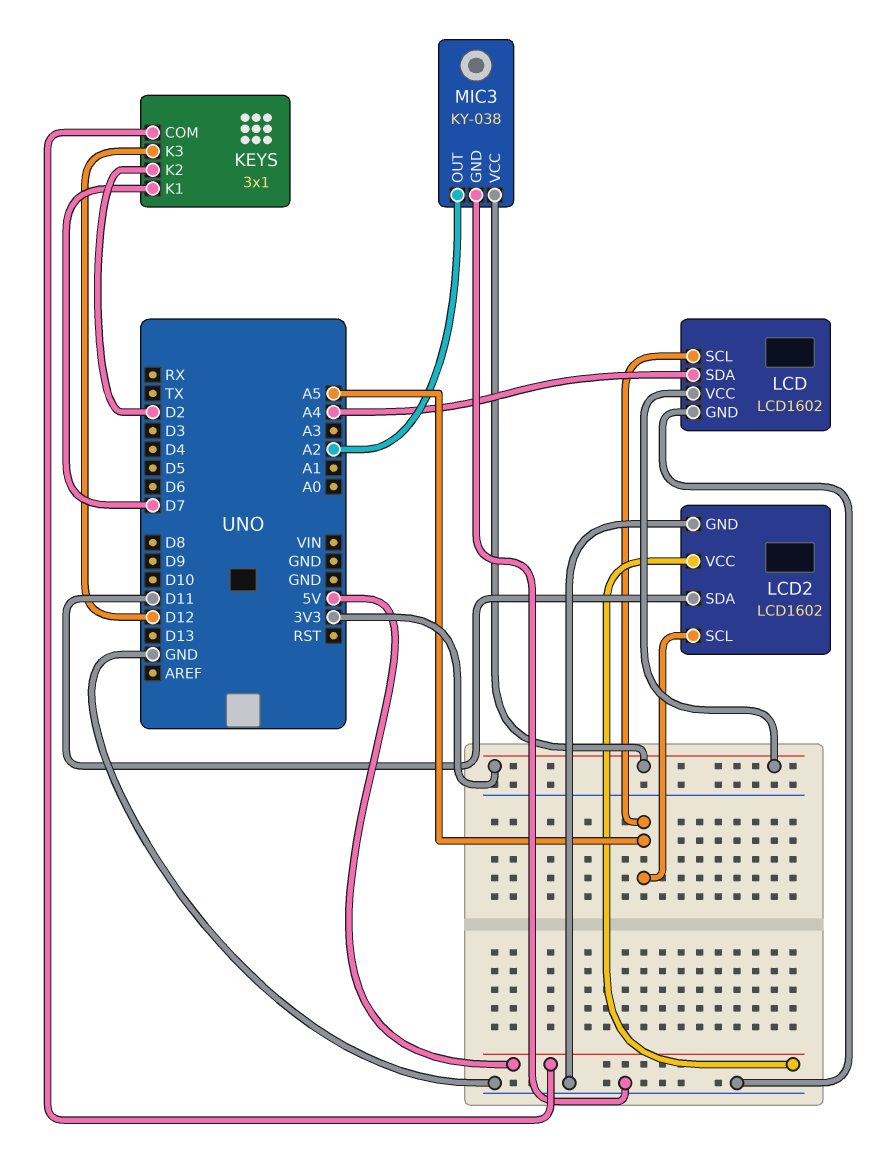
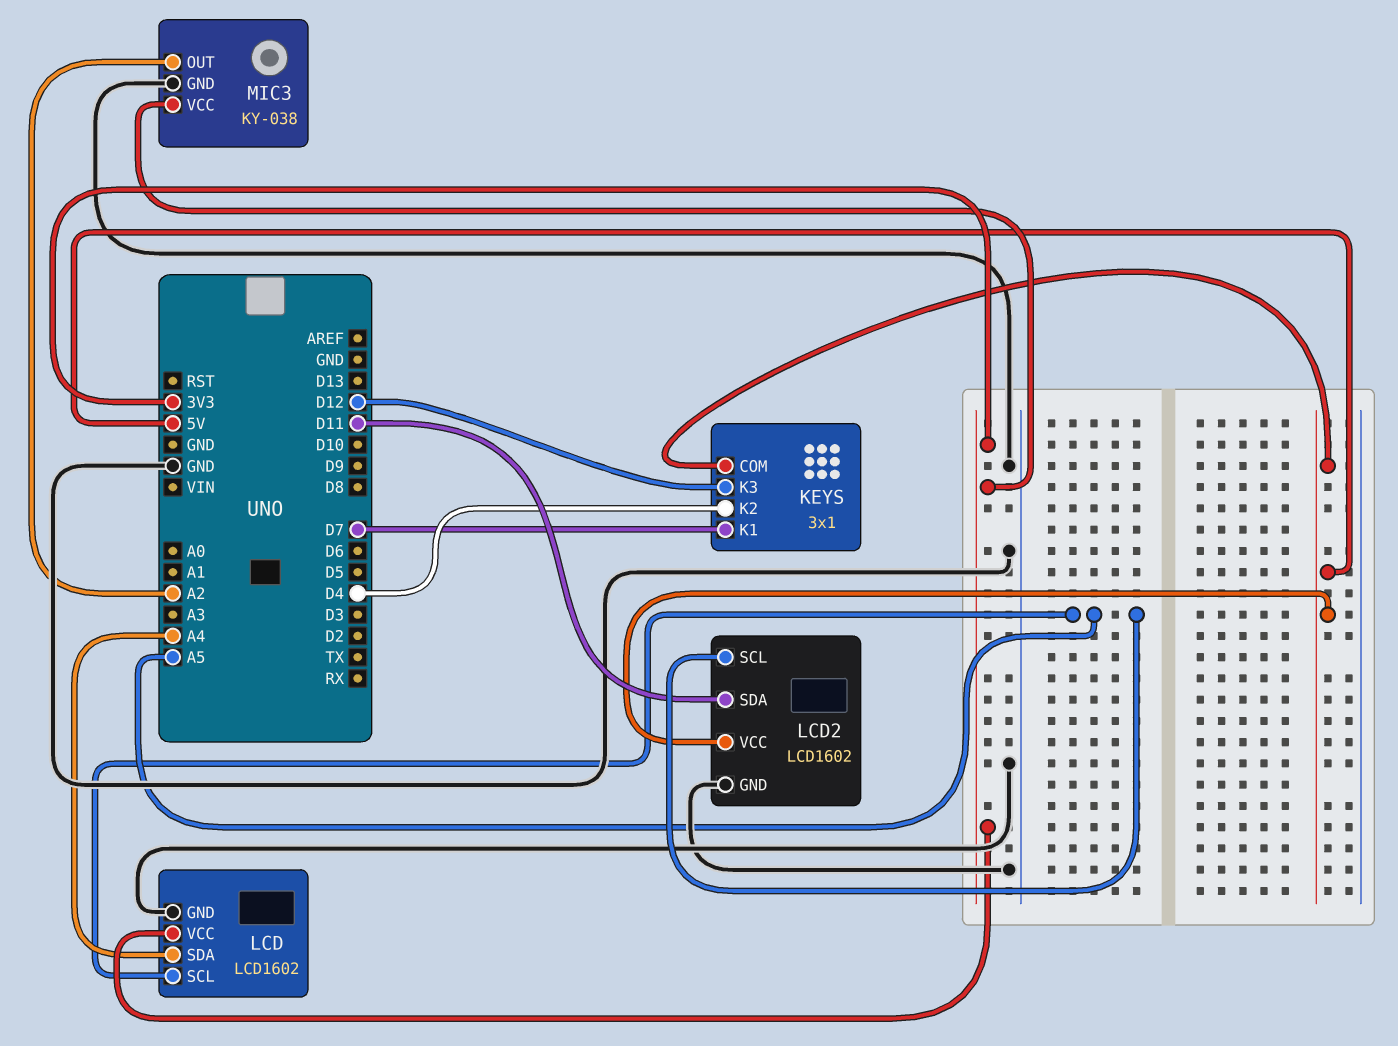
KEYS pin K2: D2 -> D4

